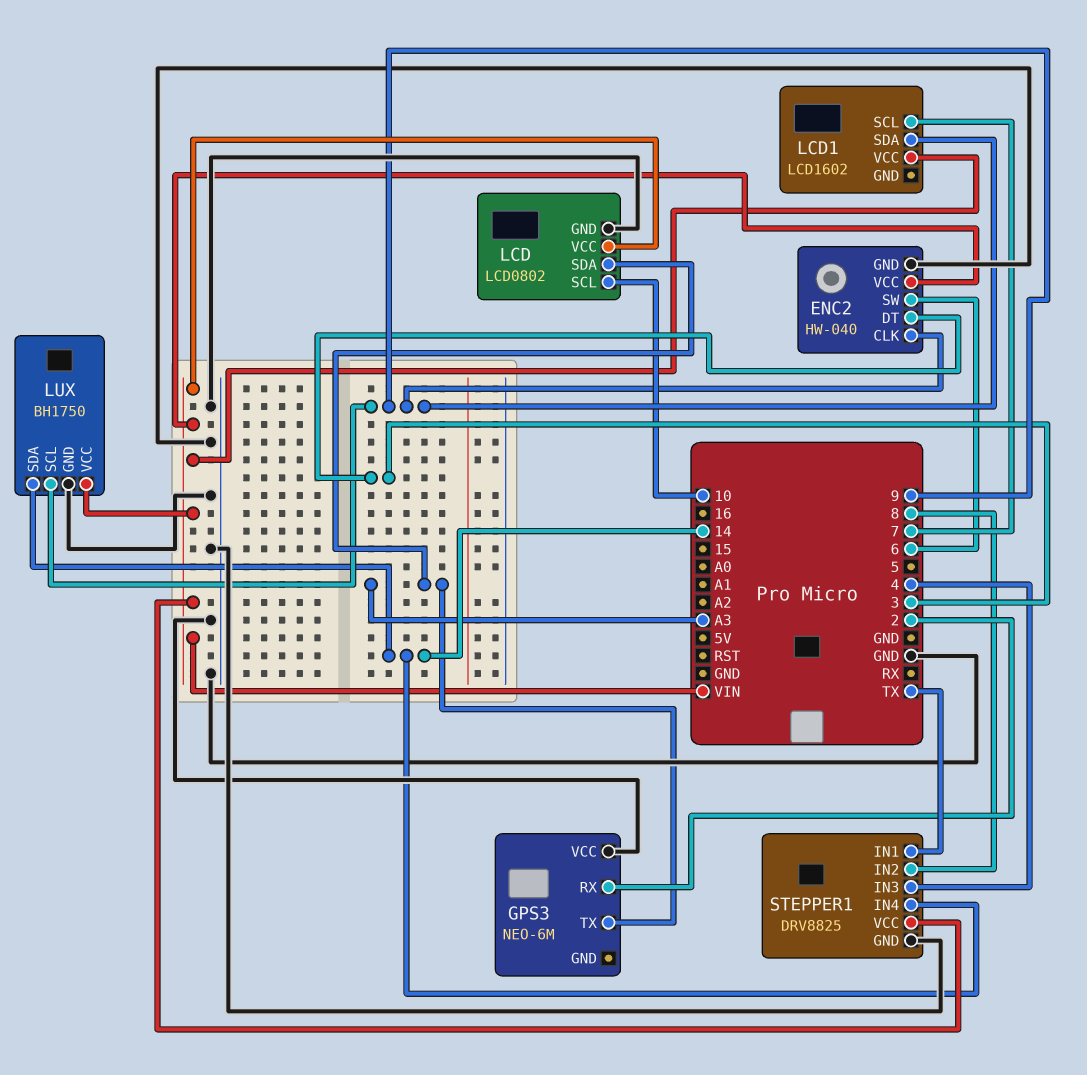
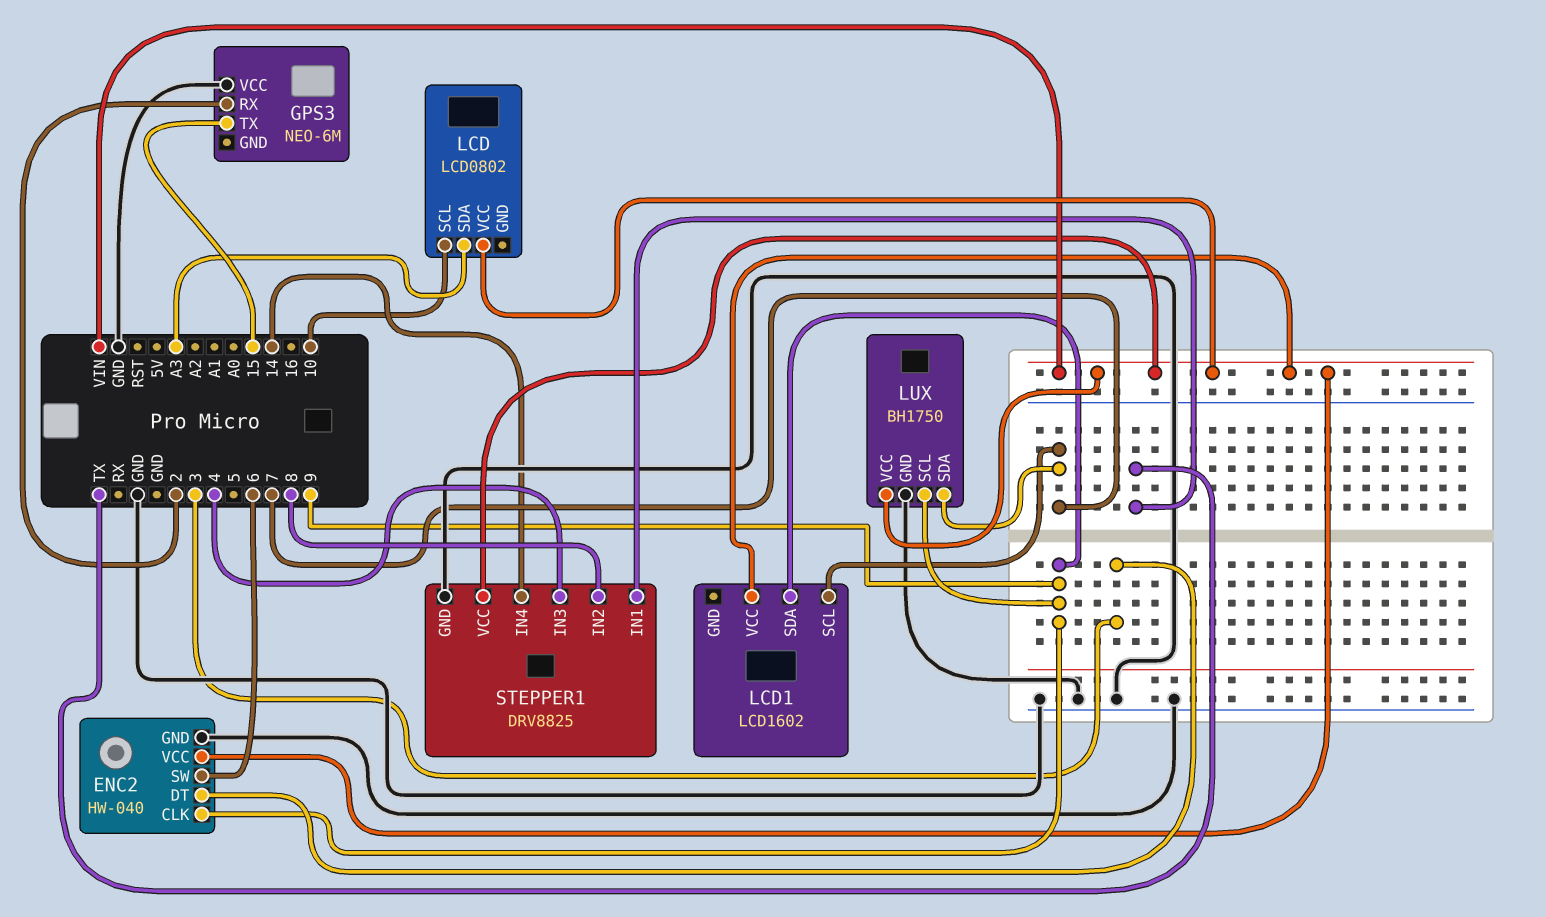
GPS3 pin TX: A3 -> 15
LCD pin GND: GND -> none
LUX pin SDA: 14 -> 7

